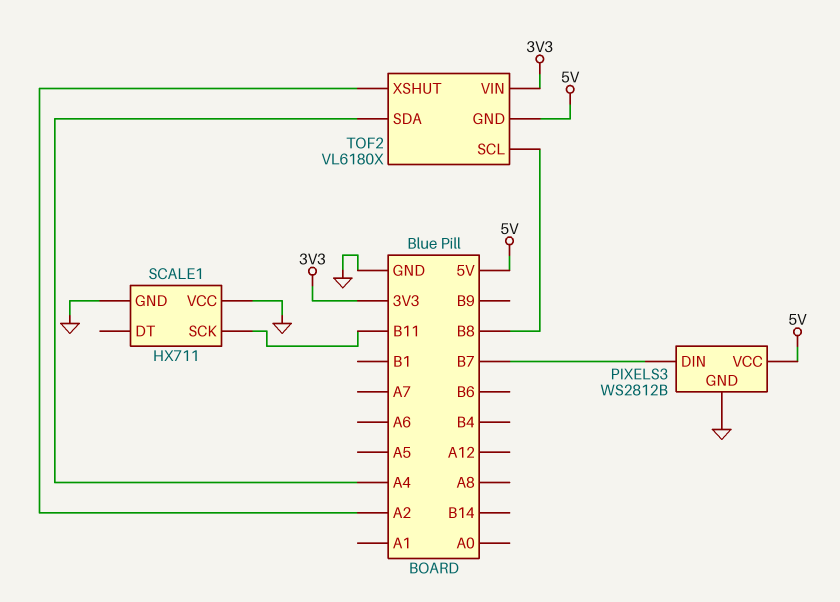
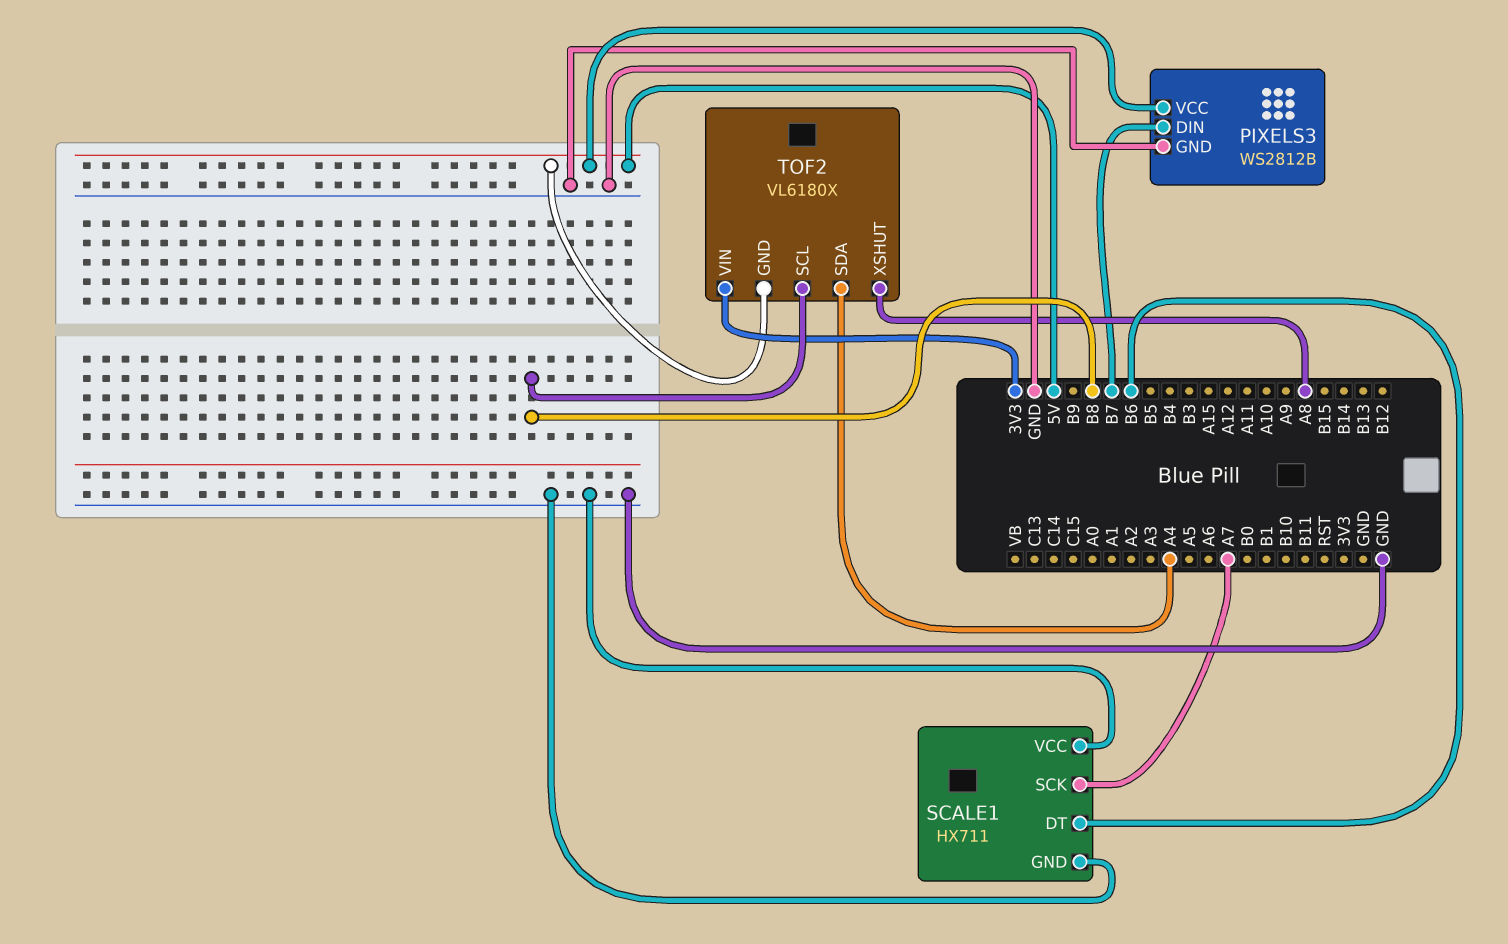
SCALE1 pin DT: none -> B6
SCALE1 pin SCK: B11 -> A7
TOF2 pin XSHUT: A2 -> A8

